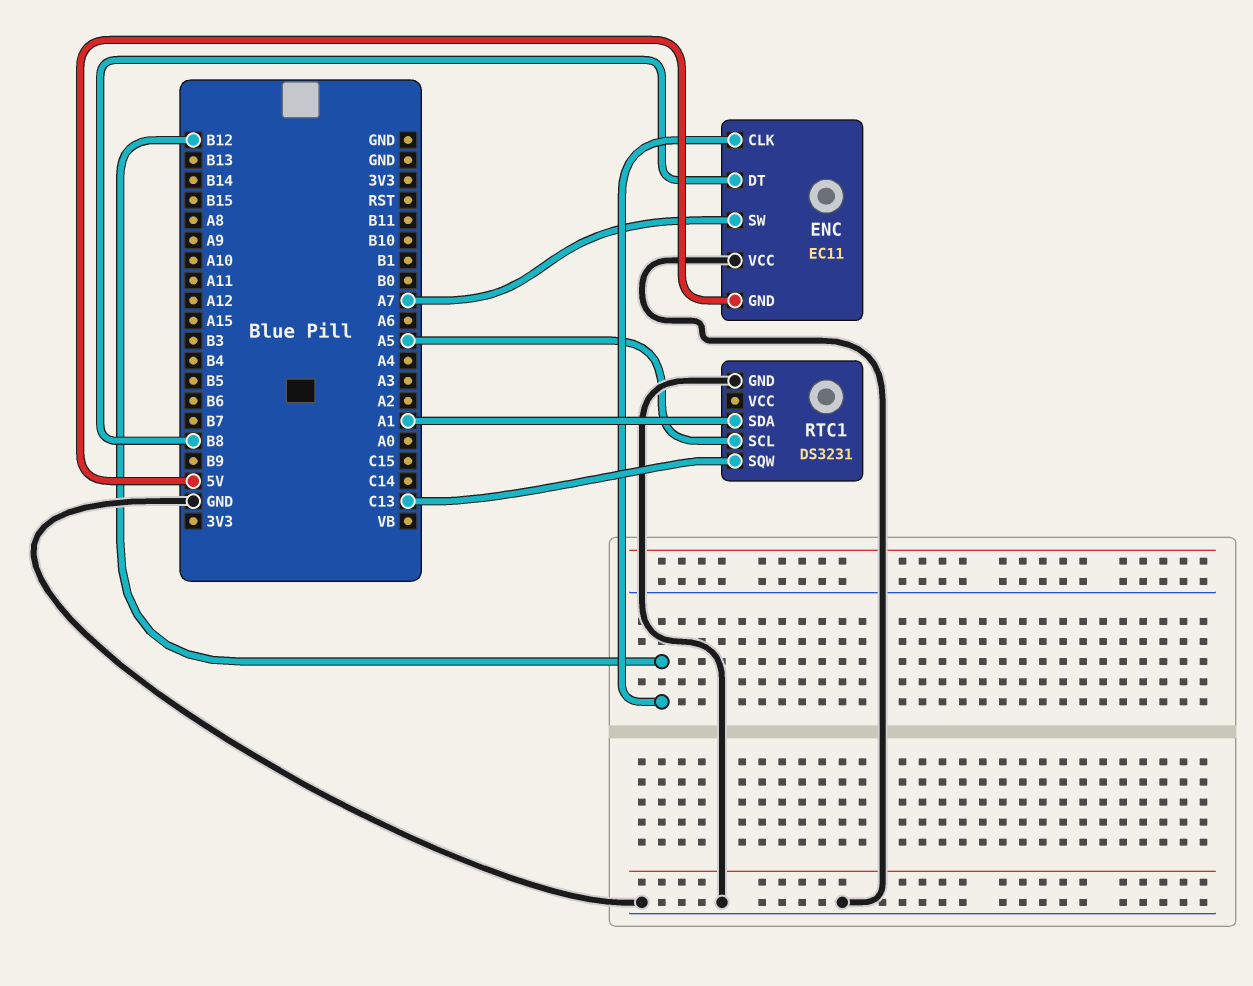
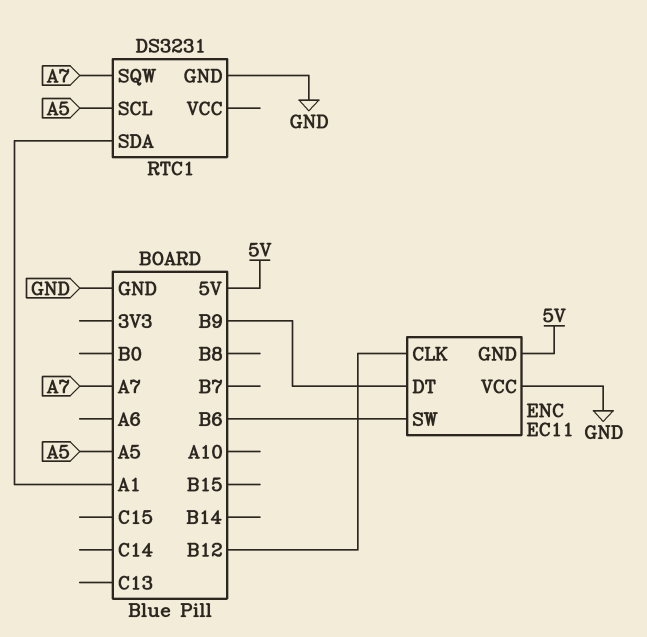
ENC pin DT: B8 -> B9
ENC pin SW: A7 -> B6
RTC1 pin SQW: C13 -> A7

